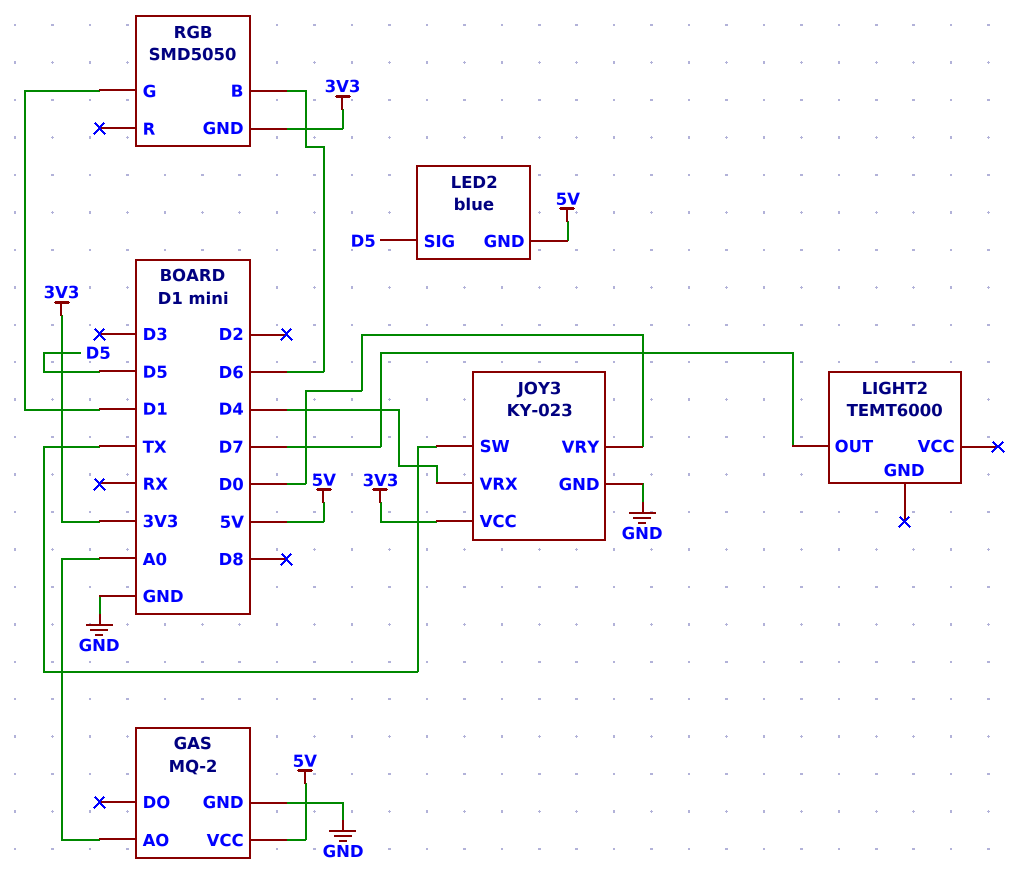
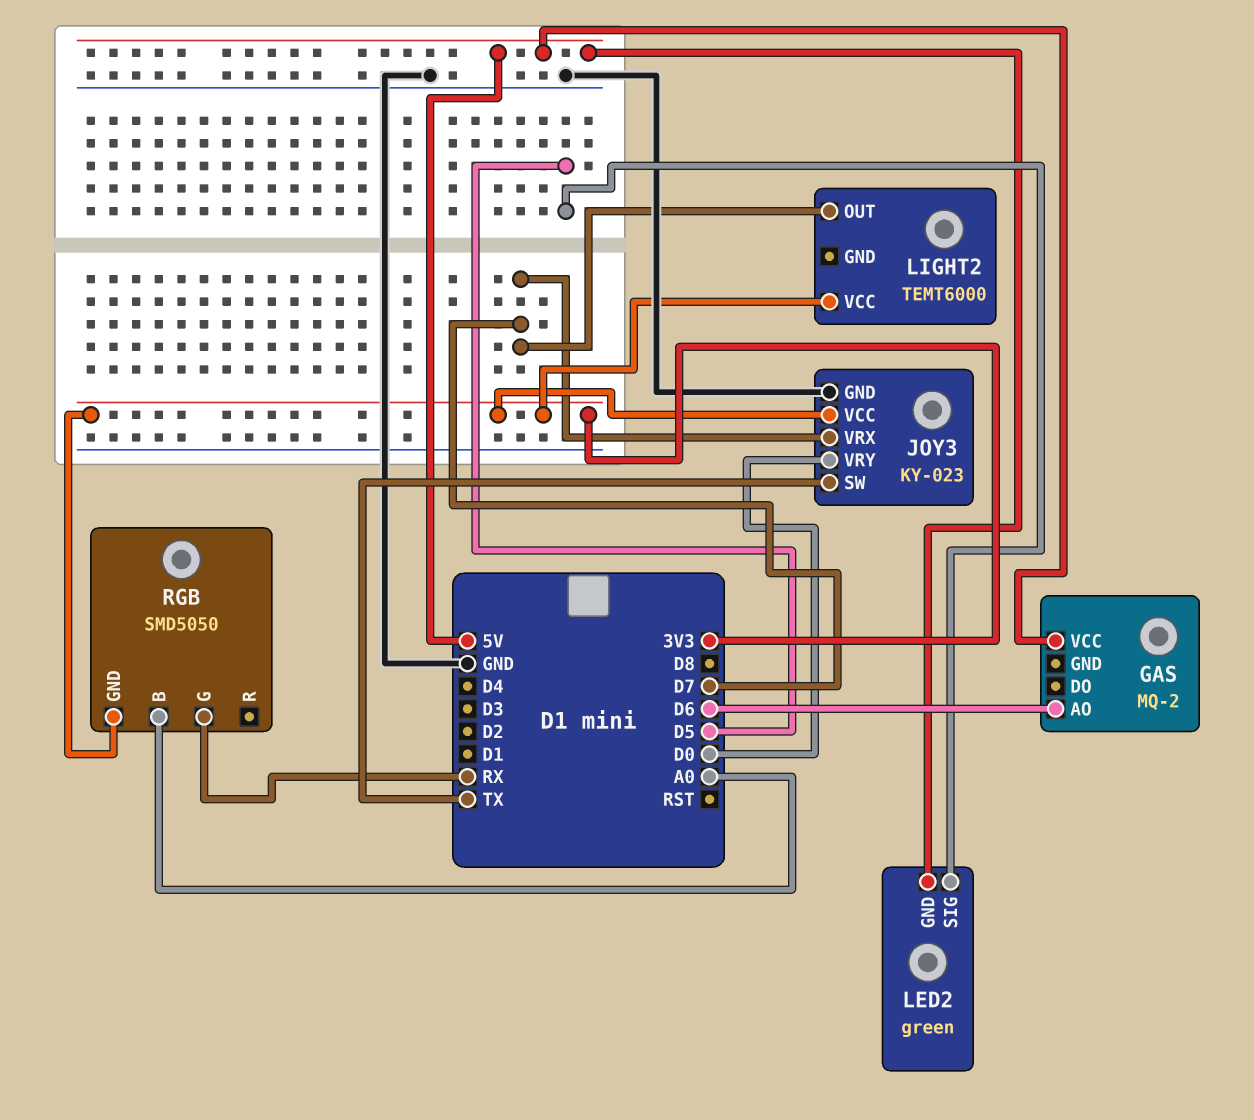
GAS pin AO: A0 -> D6
GAS pin GND: GND -> none
JOY3 pin VRX: D4 -> D7
LED2: blue -> green
LIGHT2 pin VCC: none -> 3V3
RGB pin B: D6 -> A0
RGB pin G: D1 -> RX

